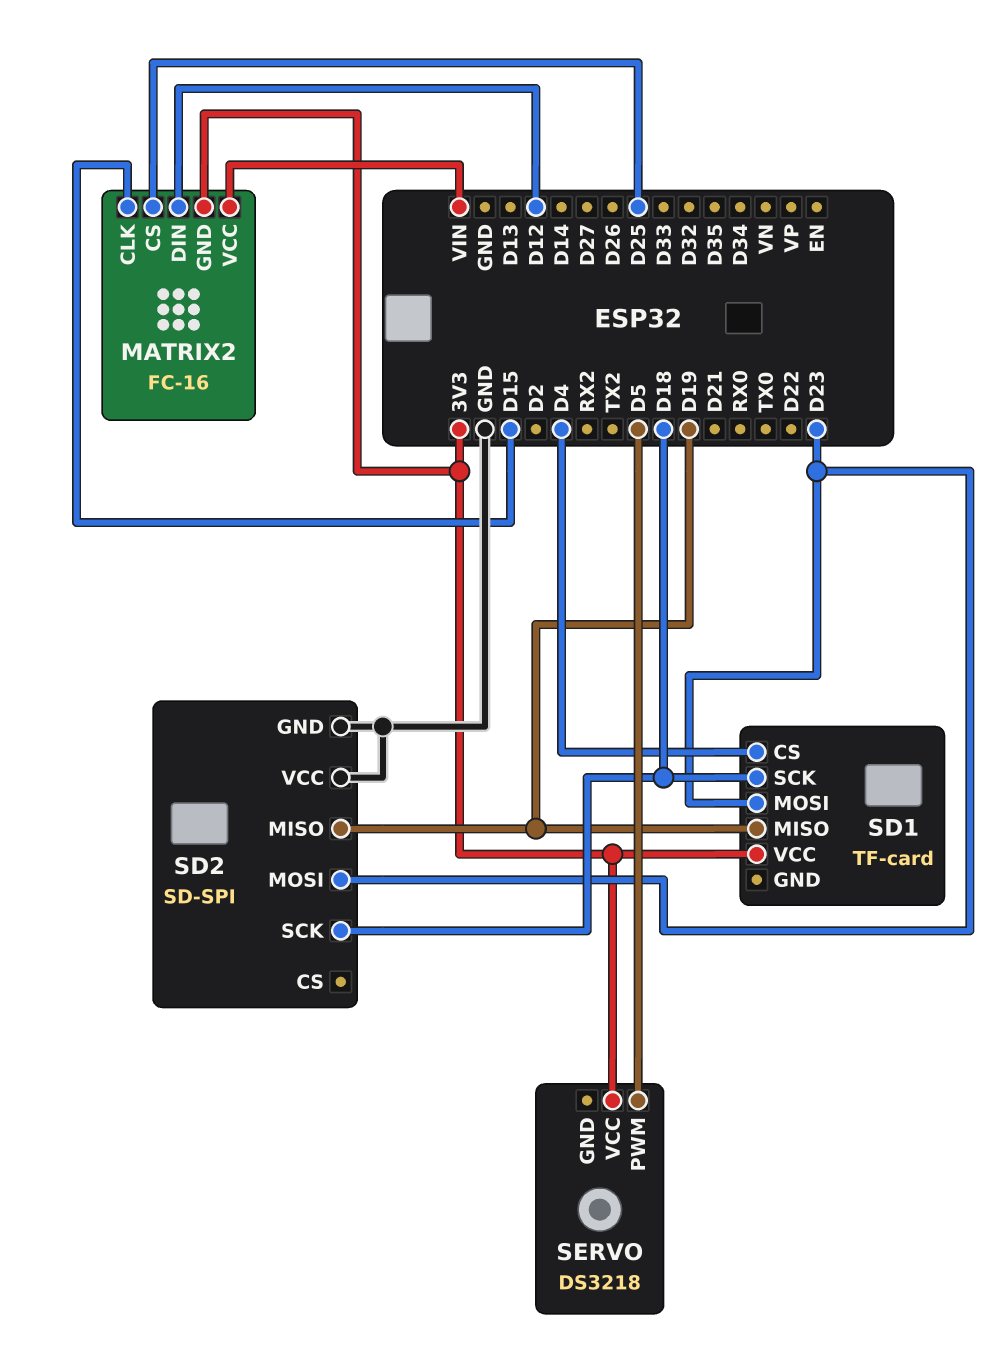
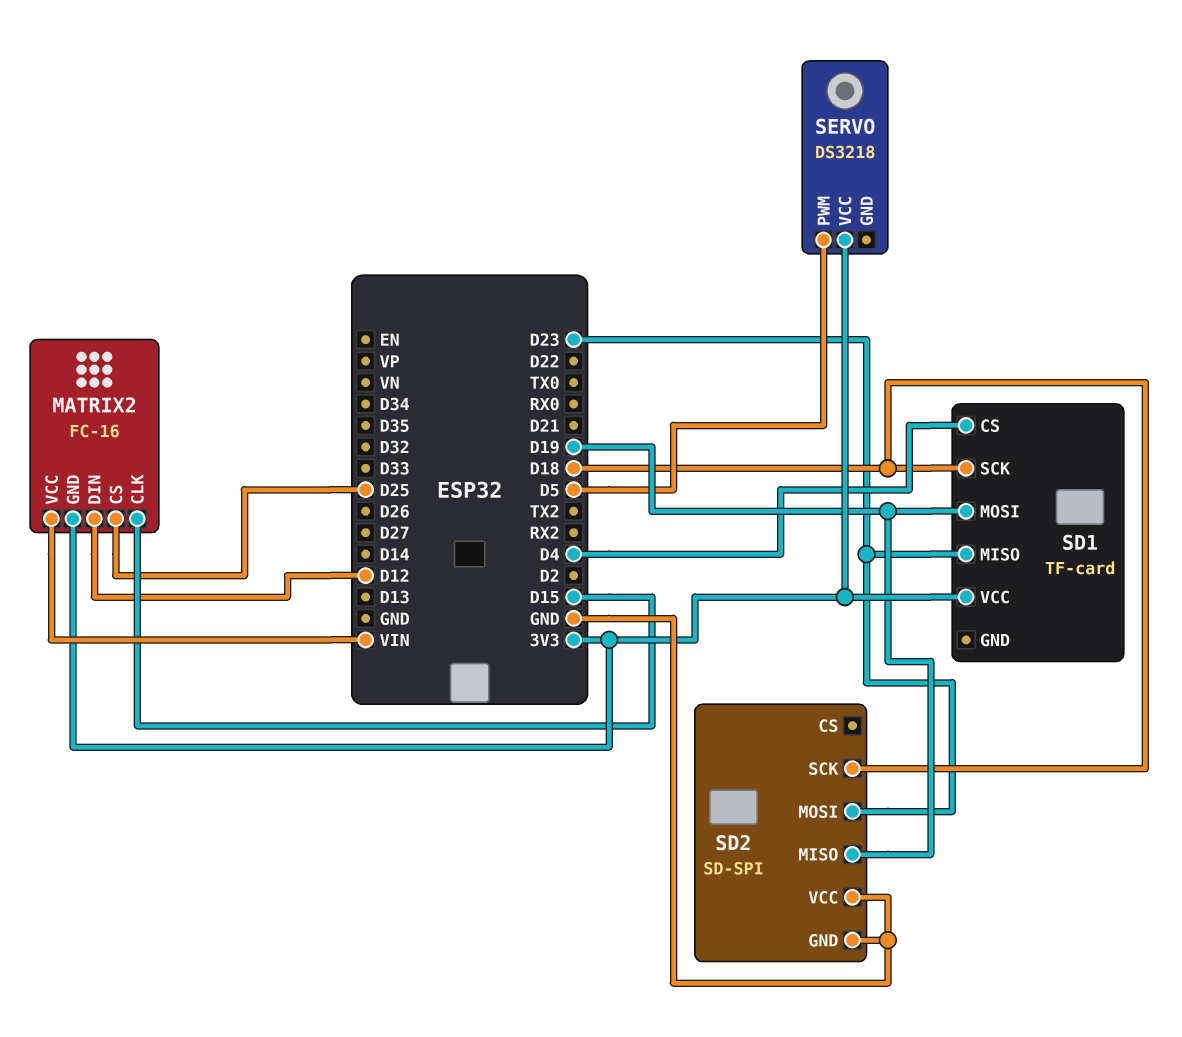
SD1 pin MISO: D19 -> D23
SD1 pin MOSI: D23 -> D19

